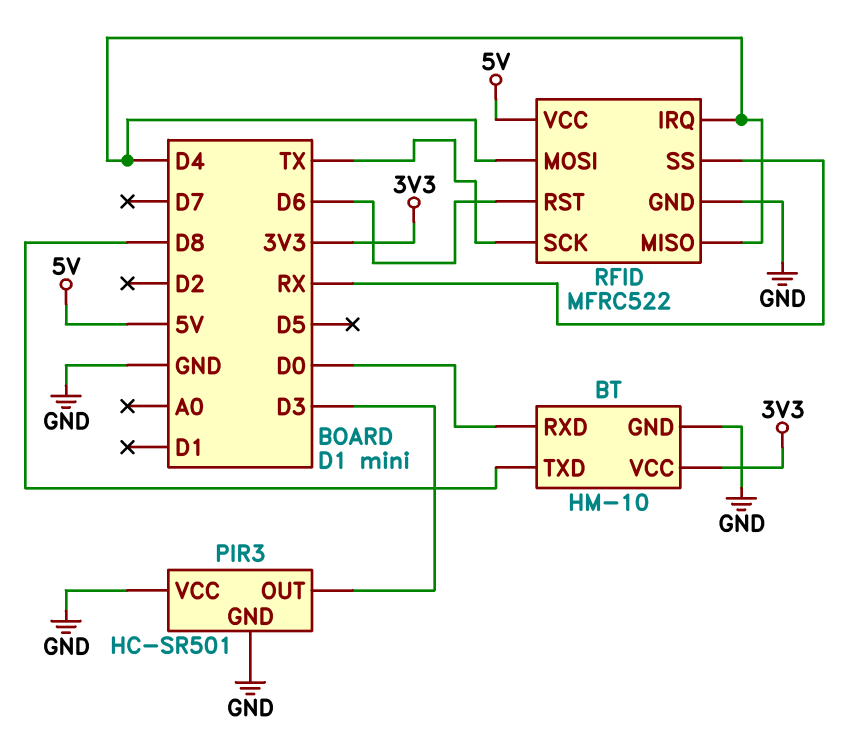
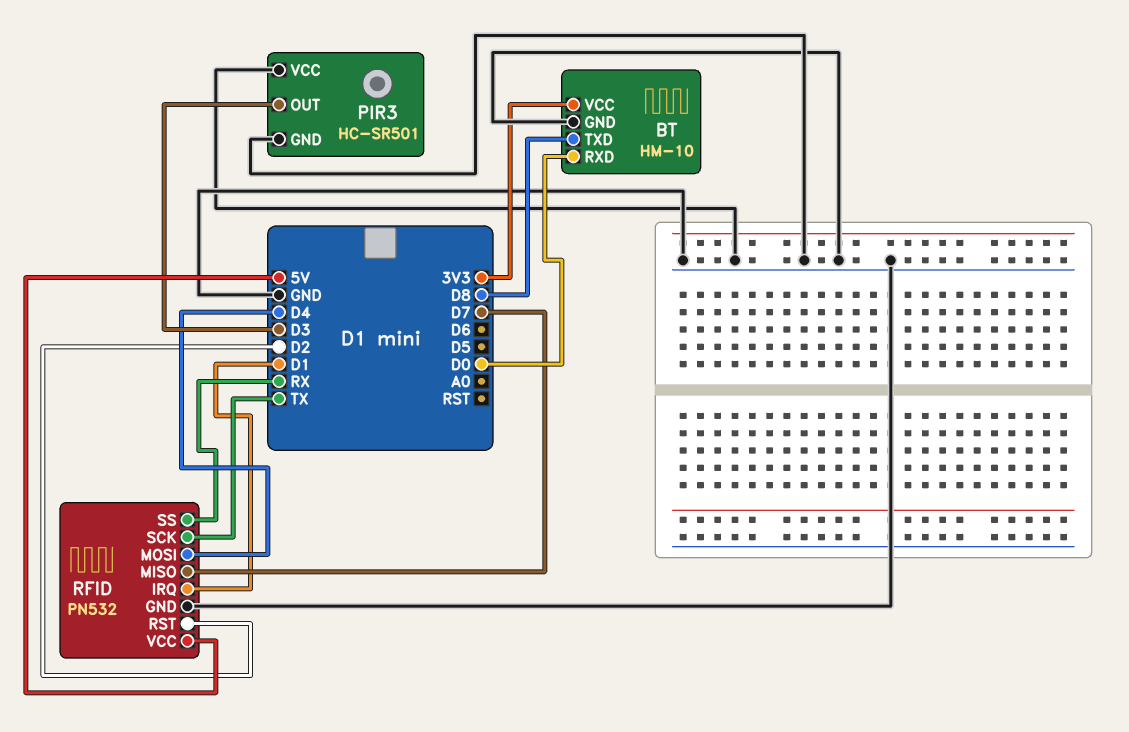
RFID: MFRC522 -> PN532
RFID pin IRQ: D4 -> D1
RFID pin MISO: D4 -> D7
RFID pin RST: D6 -> D2

